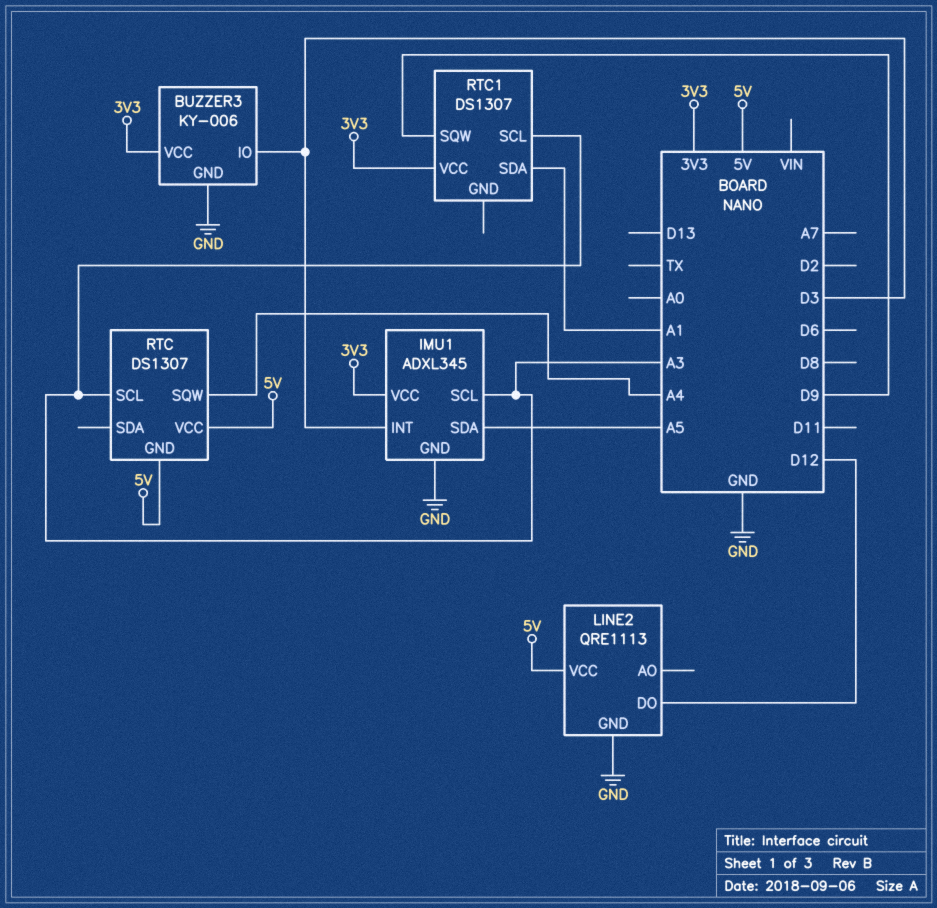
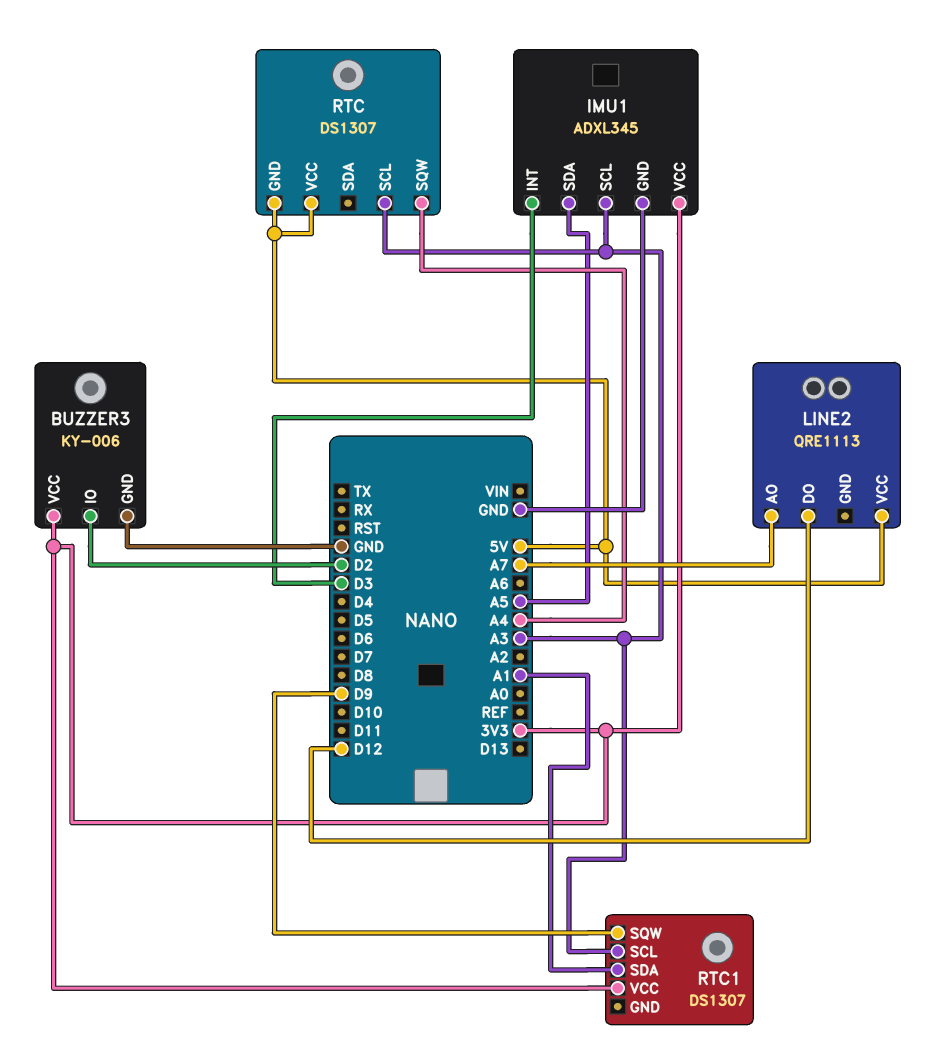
BUZZER3 pin IO: D3 -> D2
LINE2 pin AO: none -> A7
LINE2 pin GND: GND -> none

